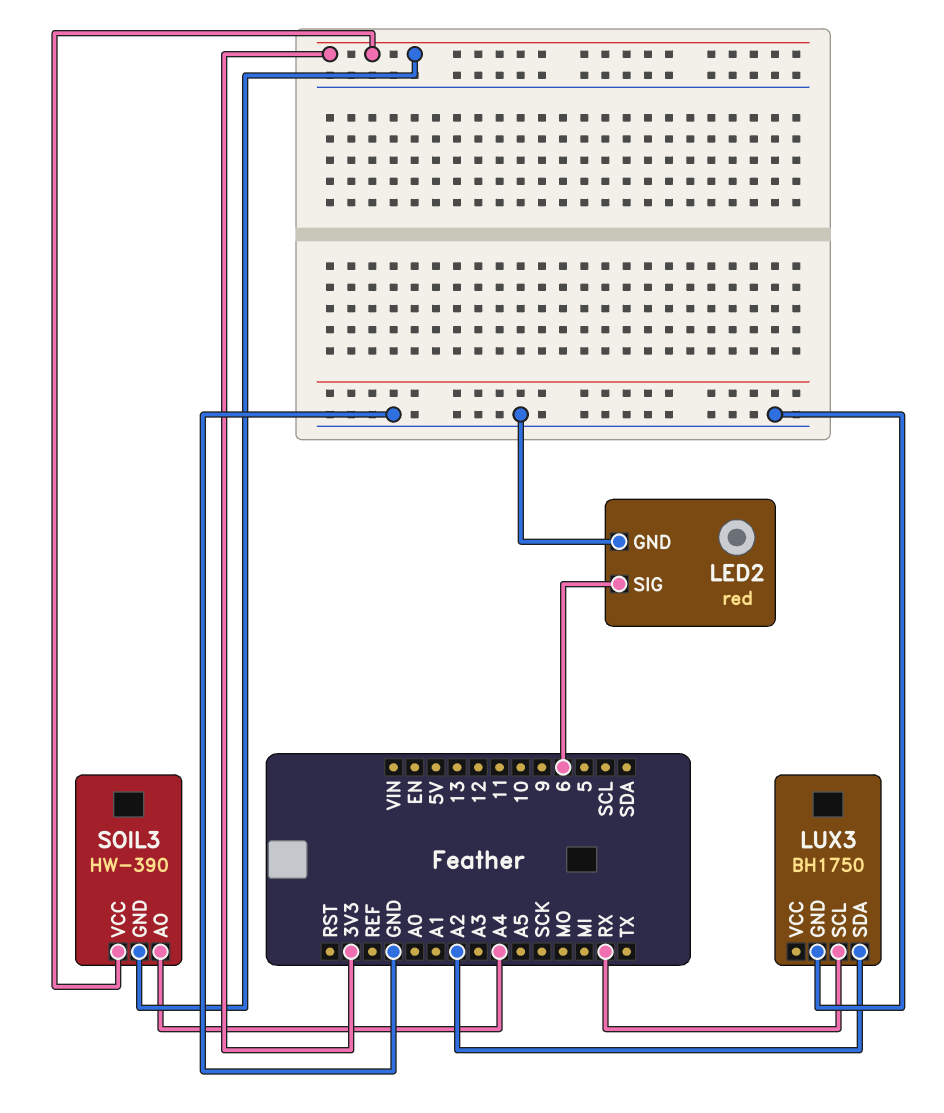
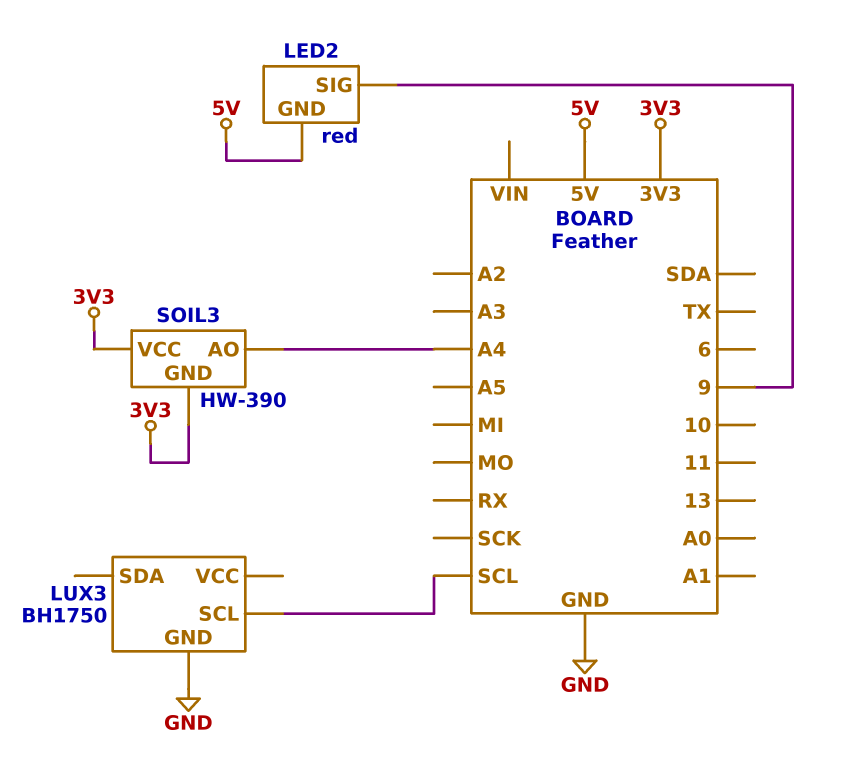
LED2 pin GND: GND -> 5V
LED2 pin SIG: 6 -> 9
LUX3 pin SCL: RX -> SCL
LUX3 pin SDA: A2 -> none

